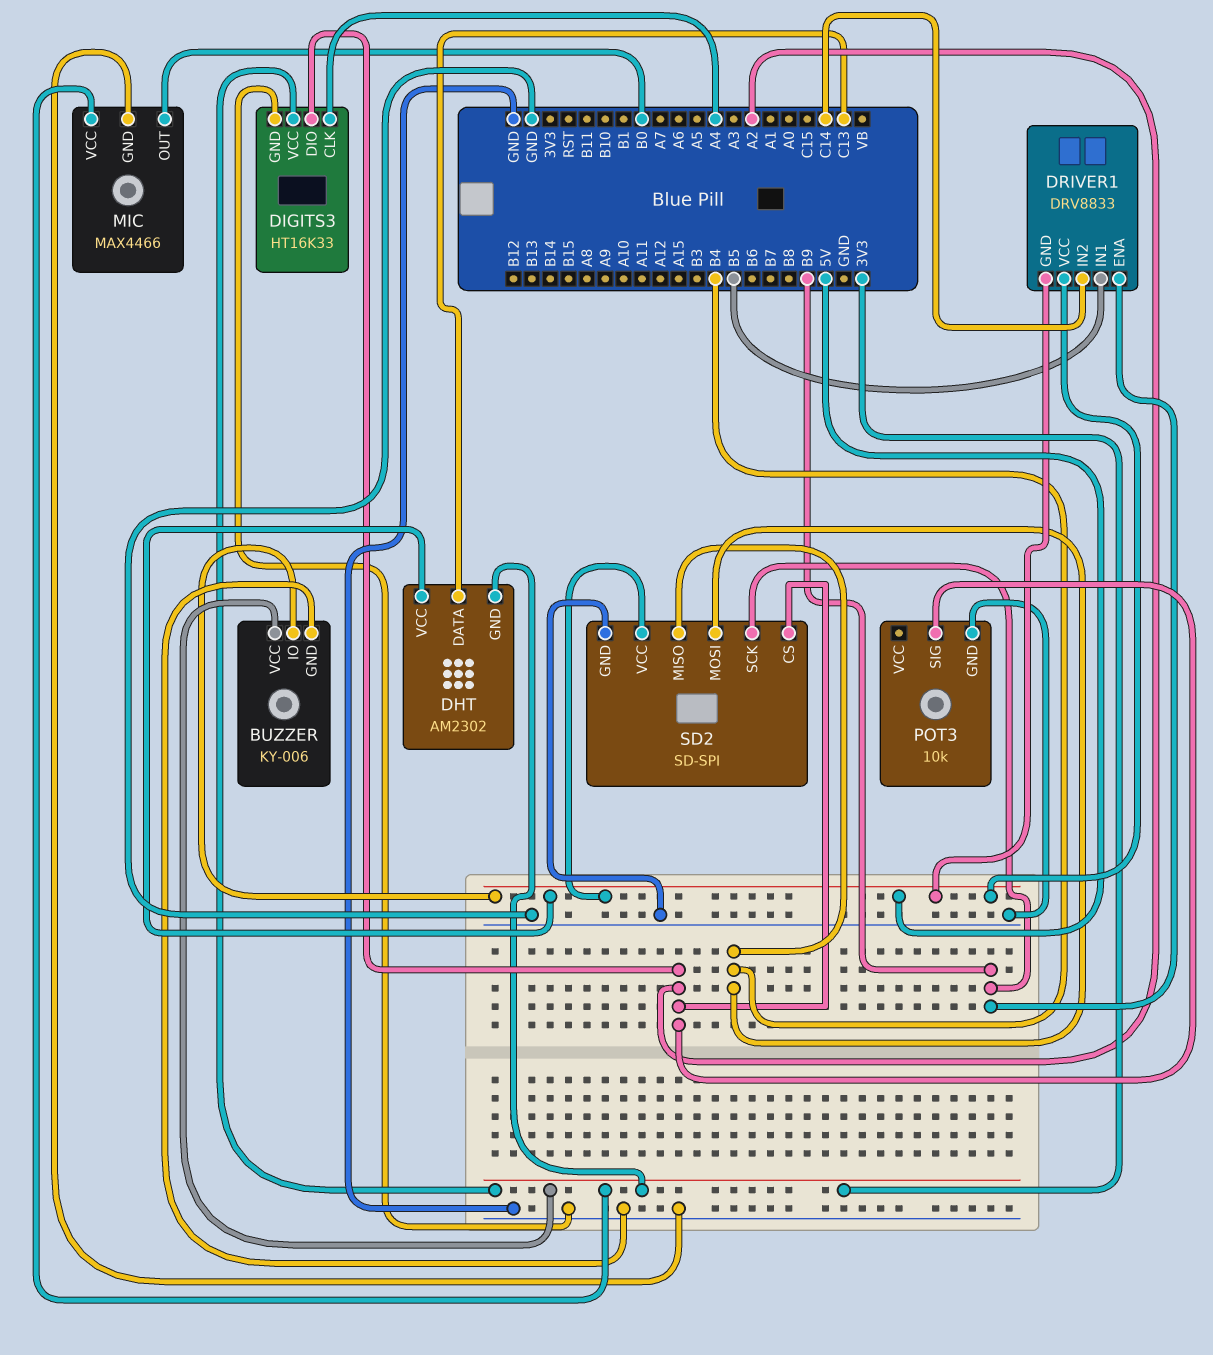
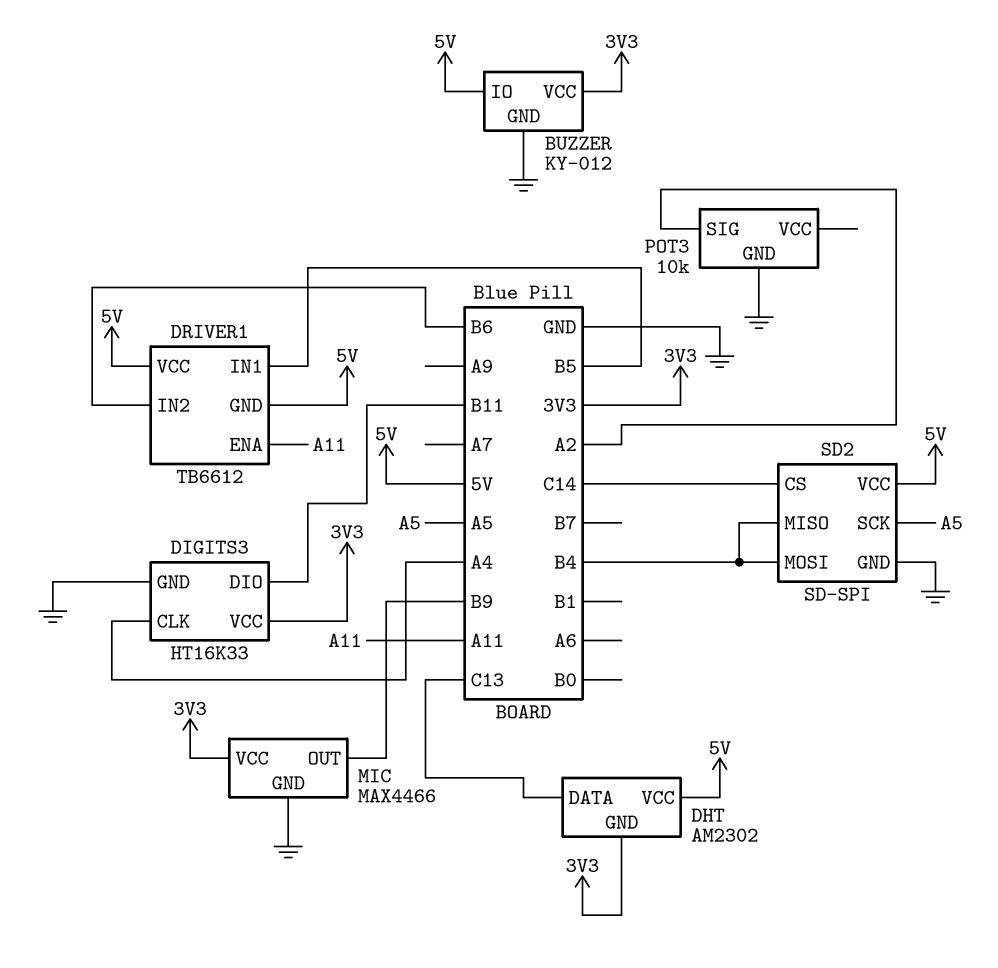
BUZZER: KY-006 -> KY-012
DIGITS3 pin DIO: A2 -> B11
DRIVER1: DRV8833 -> TB6612
DRIVER1 pin ENA: B9 -> A11
DRIVER1 pin IN2: C14 -> B6
MIC pin OUT: B0 -> B9
SD2 pin CS: A2 -> C14
SD2 pin SCK: B9 -> A5

